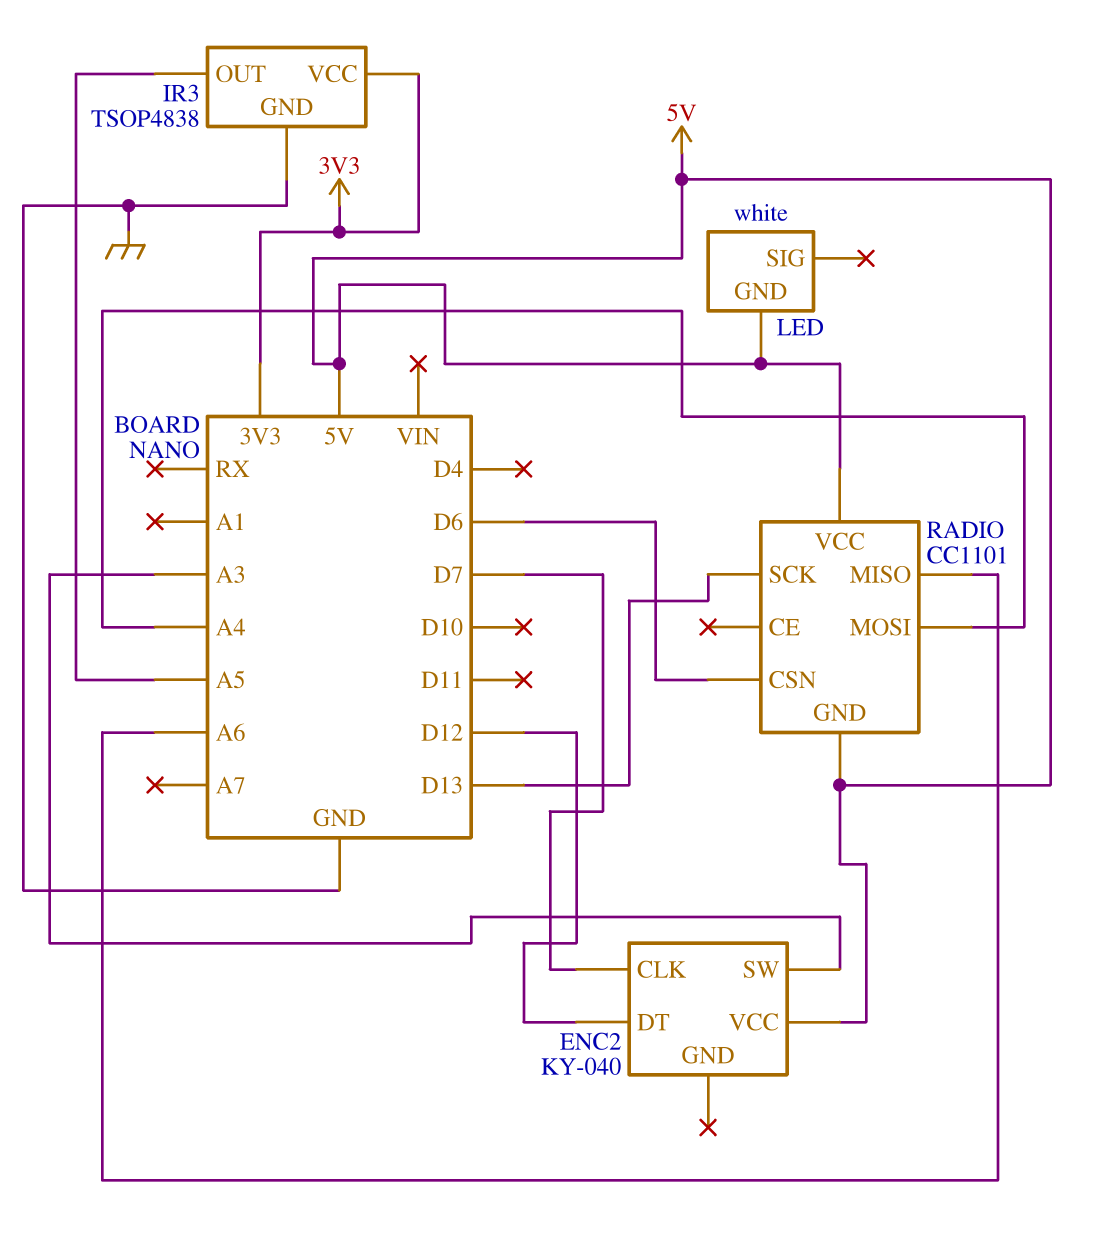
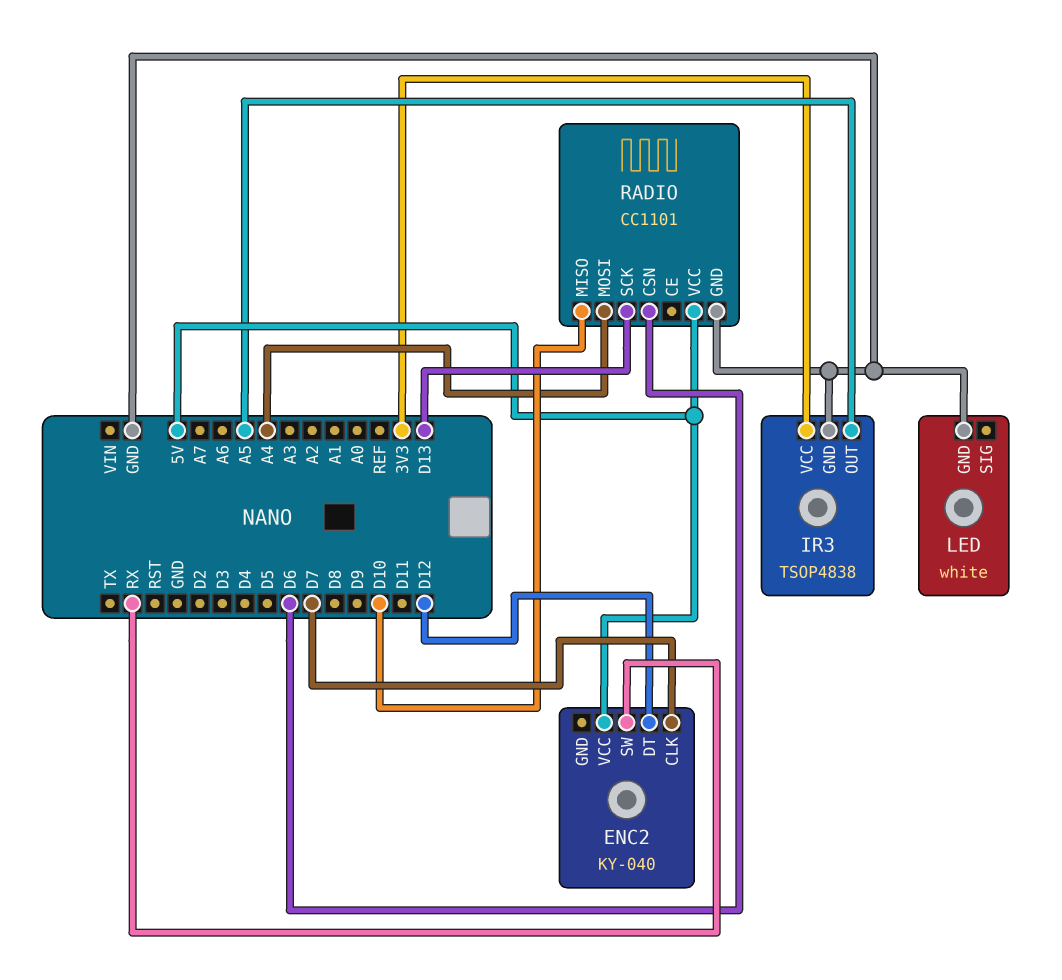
ENC2 pin SW: A3 -> RX
LED pin GND: 5V -> GND
RADIO pin GND: 5V -> GND
RADIO pin MISO: A6 -> D10

